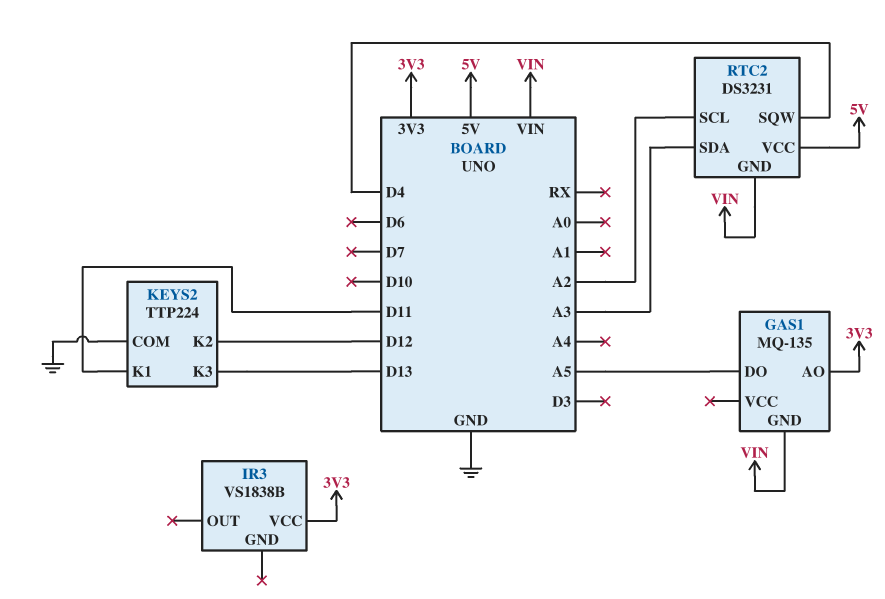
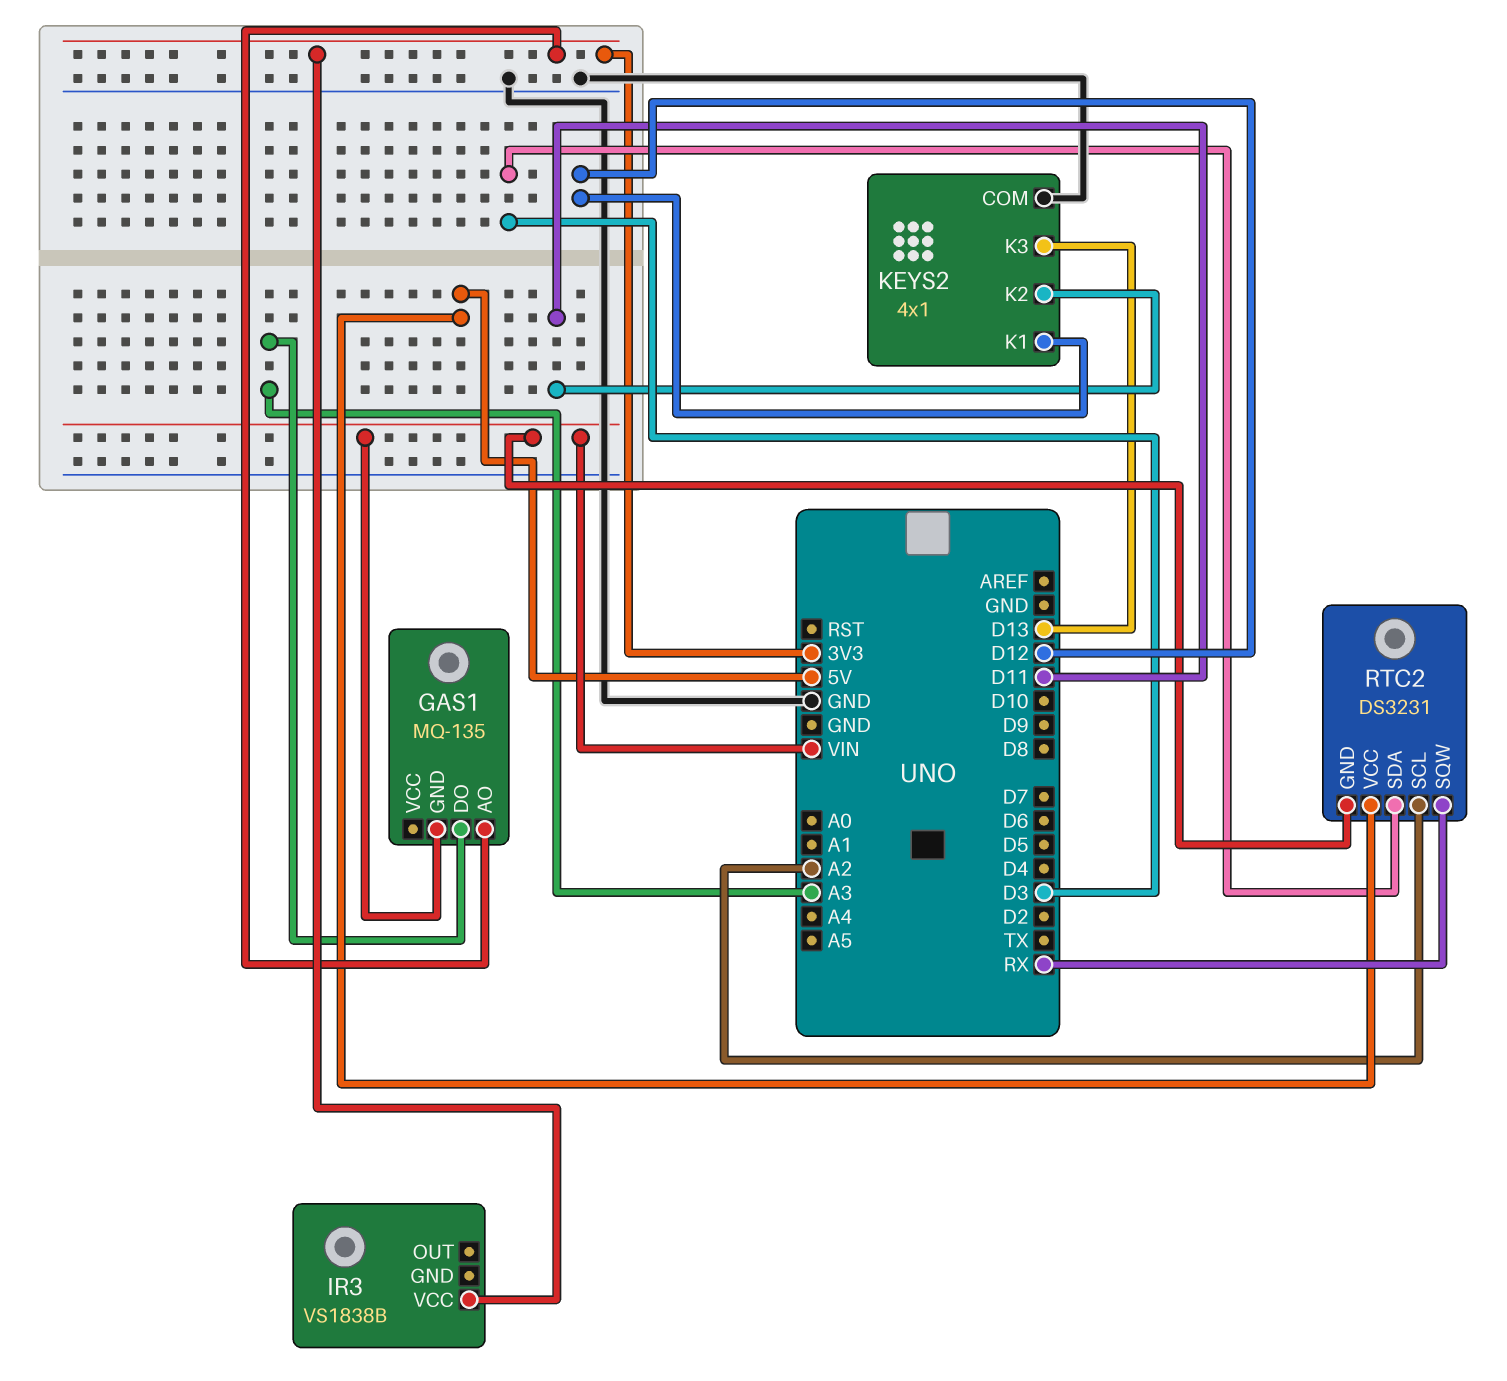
GAS1 pin DO: A5 -> A3
KEYS2: TTP224 -> 4x1
KEYS2 pin K1: D11 -> D12
KEYS2 pin K2: D12 -> D11
RTC2 pin SDA: A3 -> D3
RTC2 pin SQW: D4 -> RX

